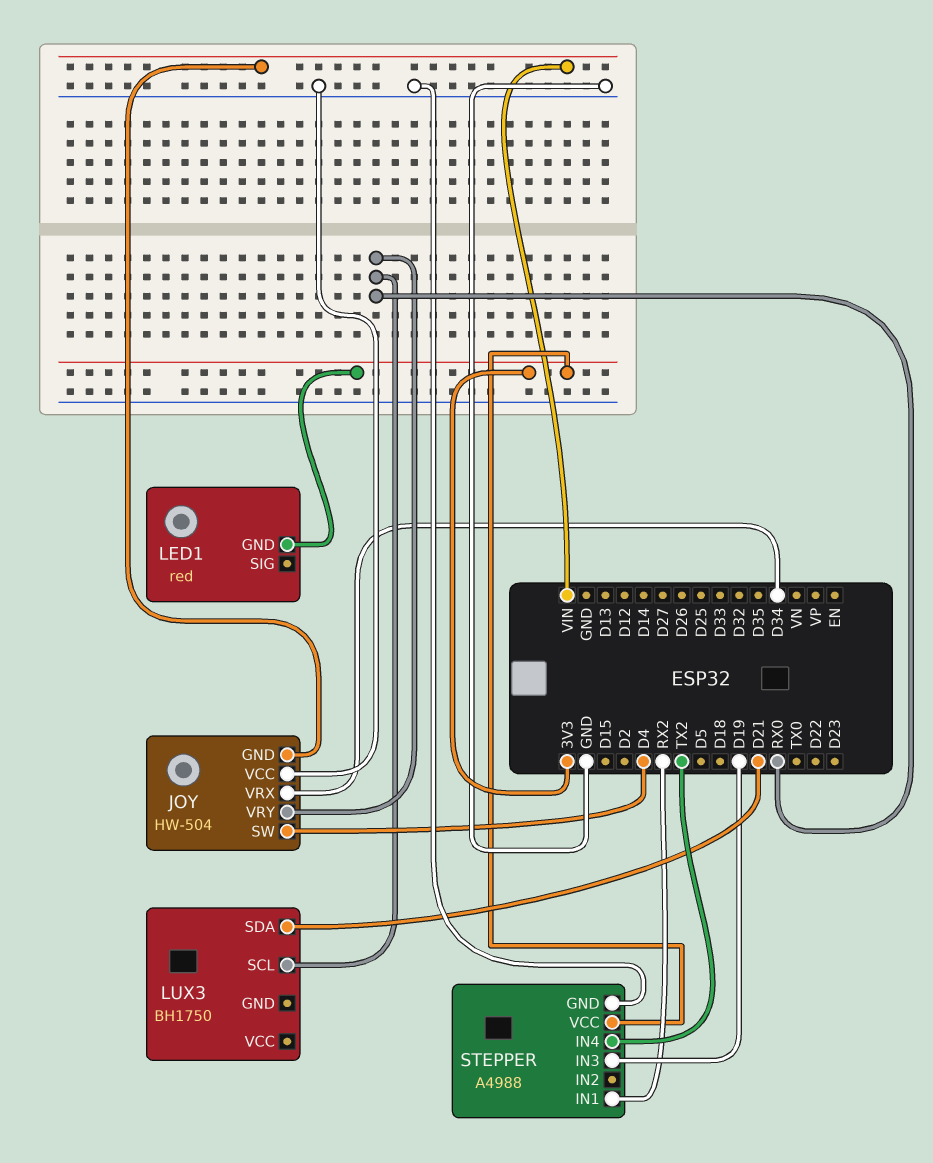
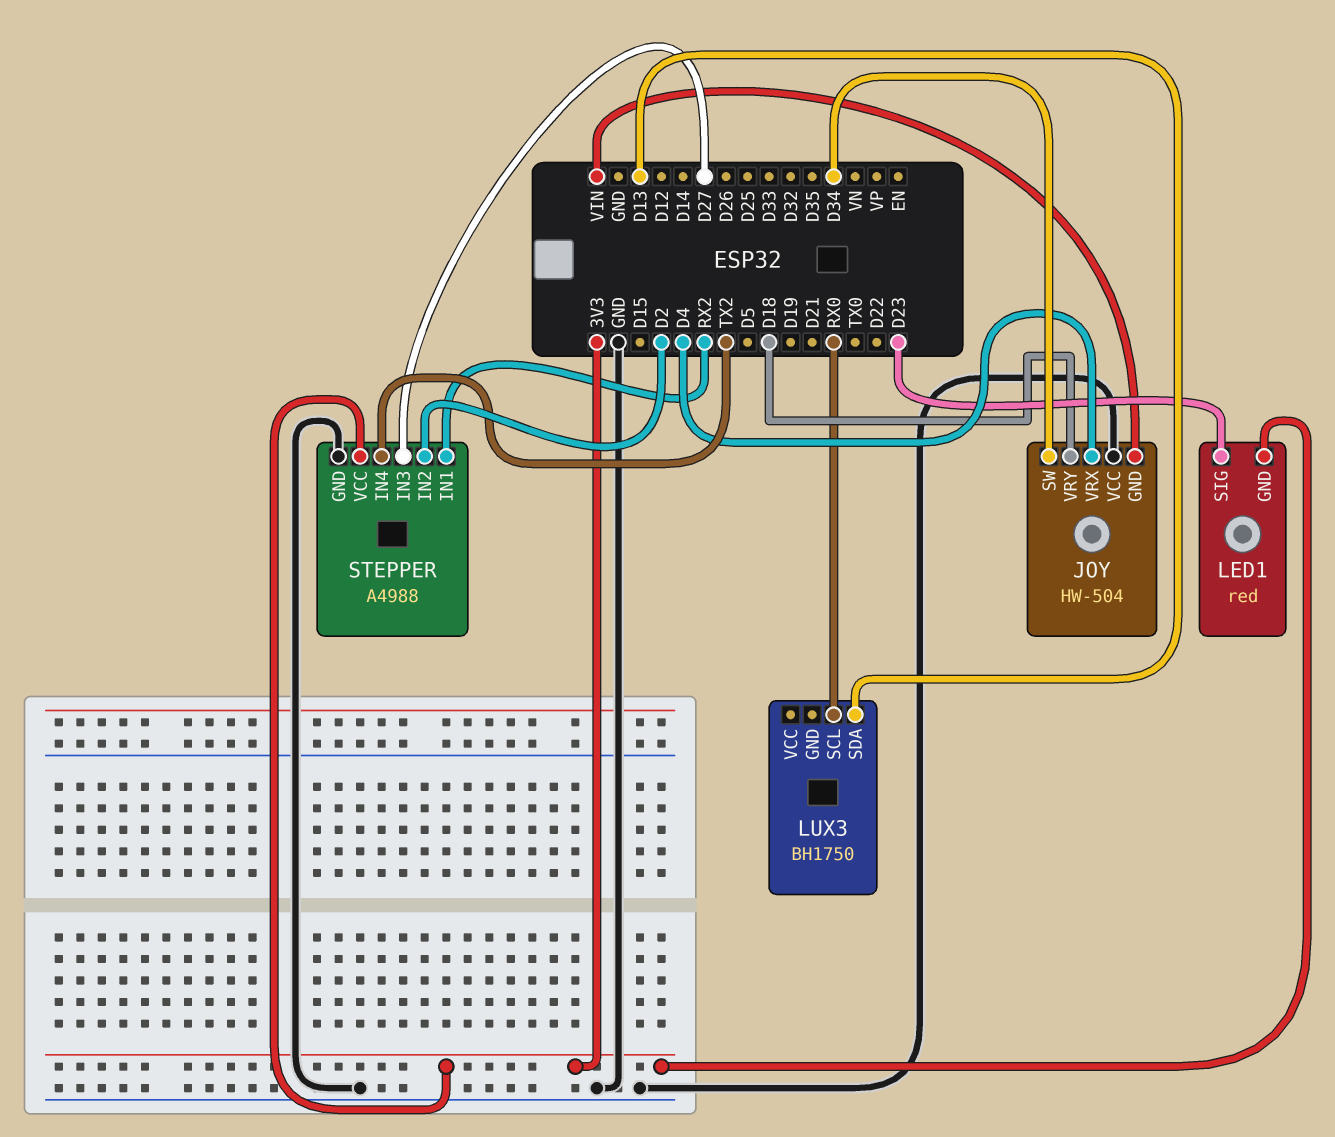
JOY pin SW: D4 -> D34
JOY pin VRX: D34 -> D4
JOY pin VRY: RX0 -> D18
LED1 pin SIG: none -> D23
LUX3 pin SDA: D21 -> D13
STEPPER pin IN2: none -> D2
STEPPER pin IN3: D19 -> D27

